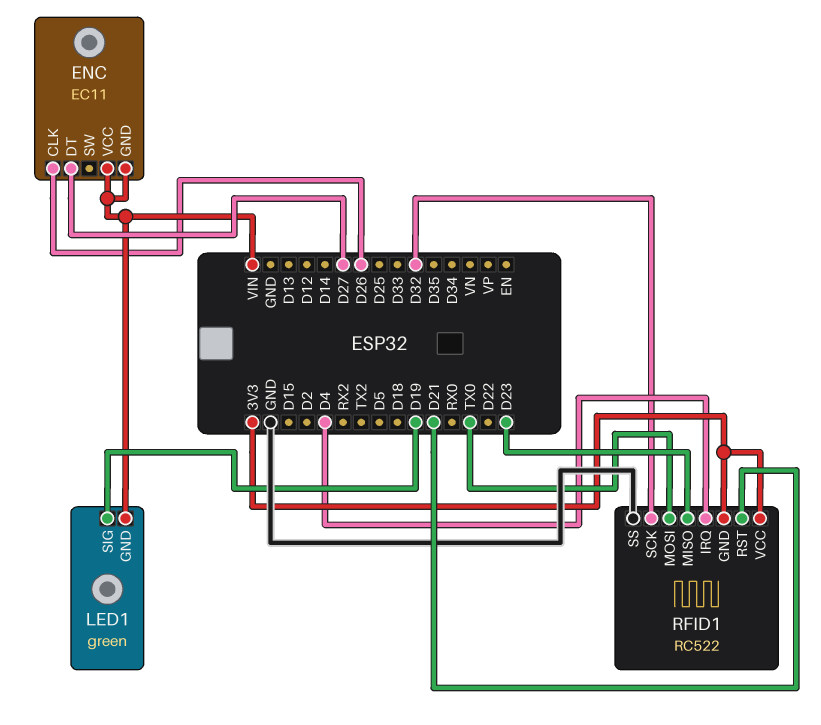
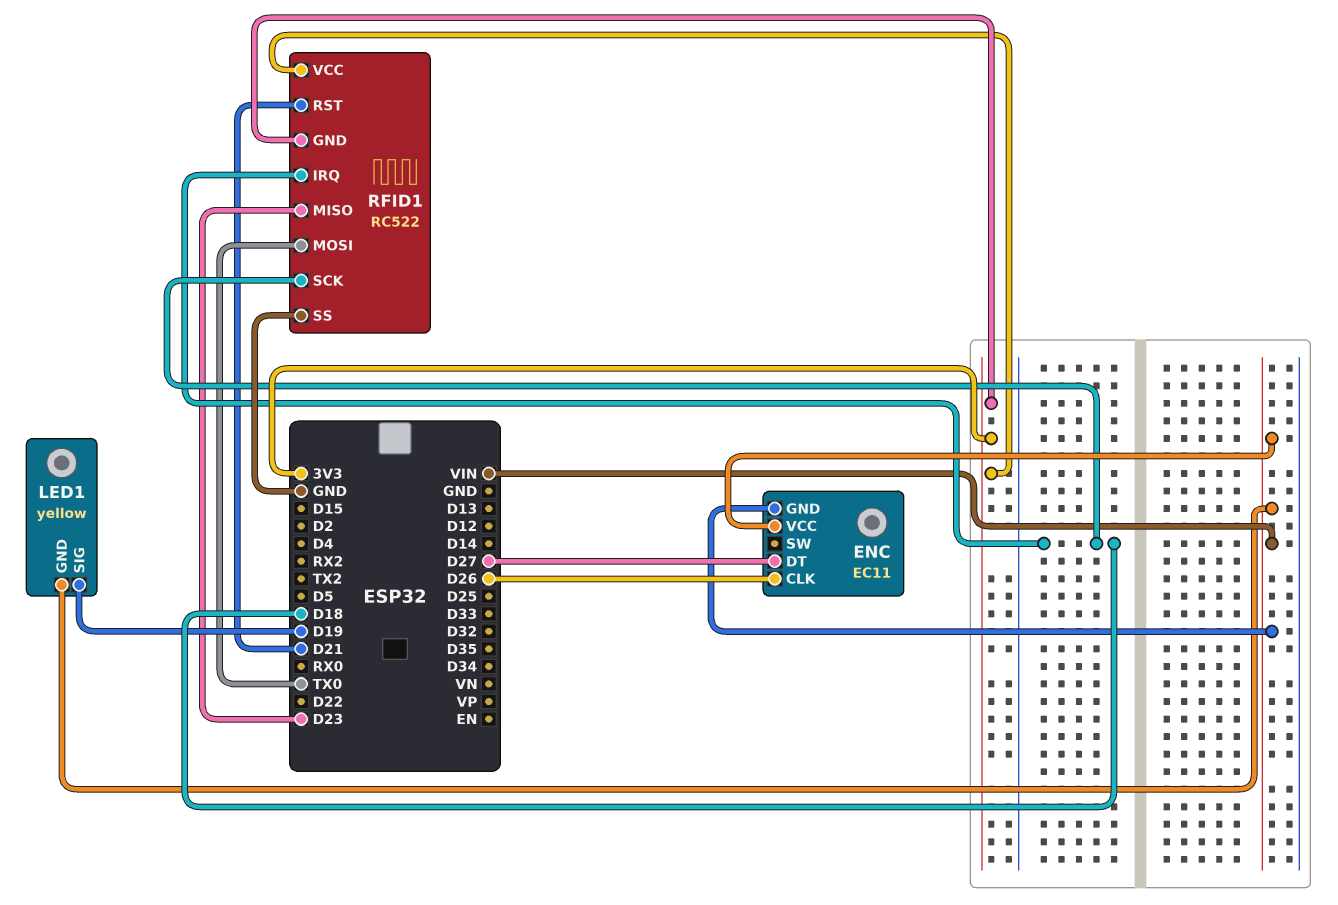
LED1: green -> yellow
RFID1 pin IRQ: D4 -> D18
RFID1 pin SCK: D32 -> D18

